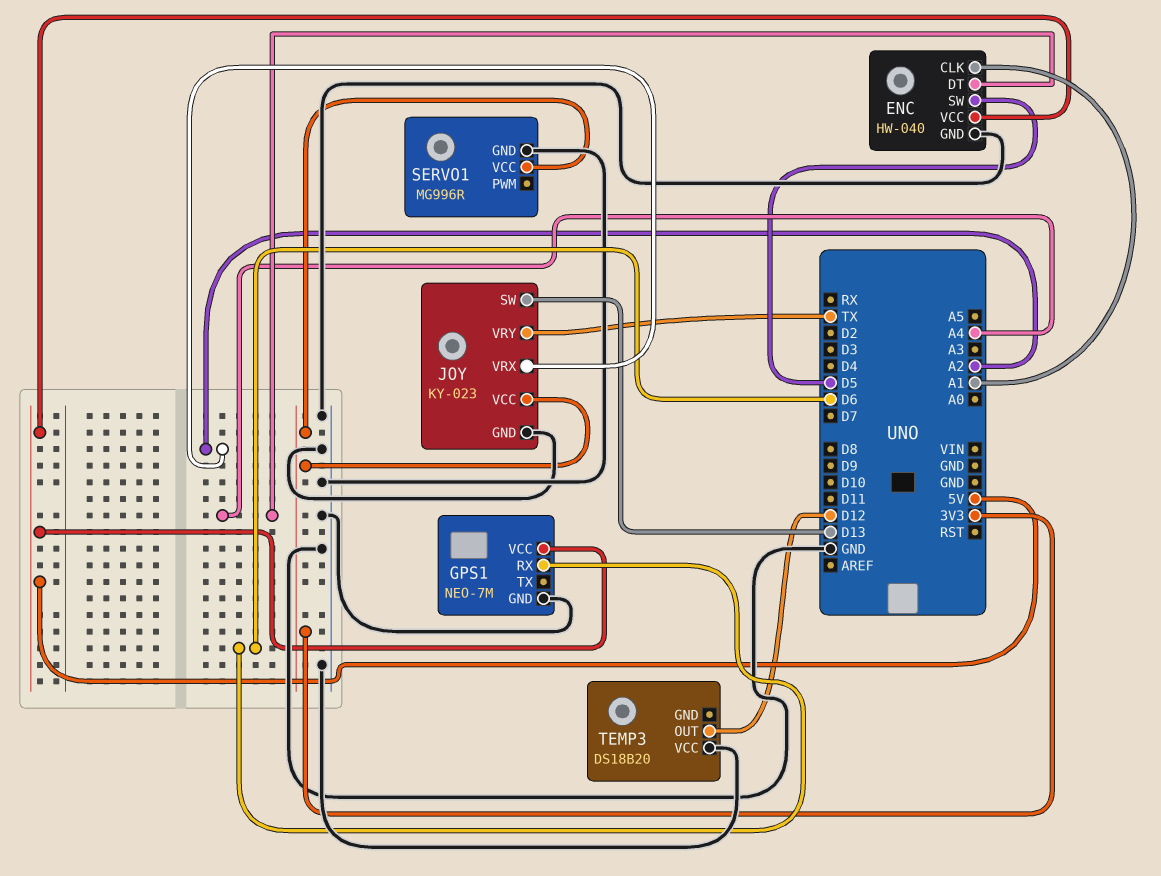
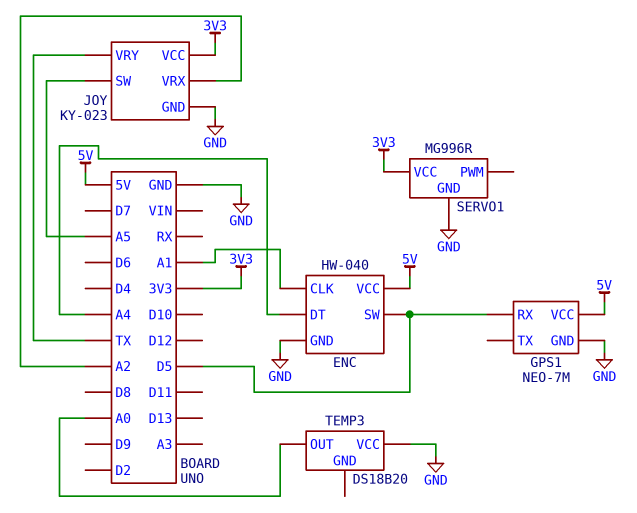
GPS1 pin RX: D6 -> D5
JOY pin SW: D13 -> A5
TEMP3 pin OUT: D12 -> A0

